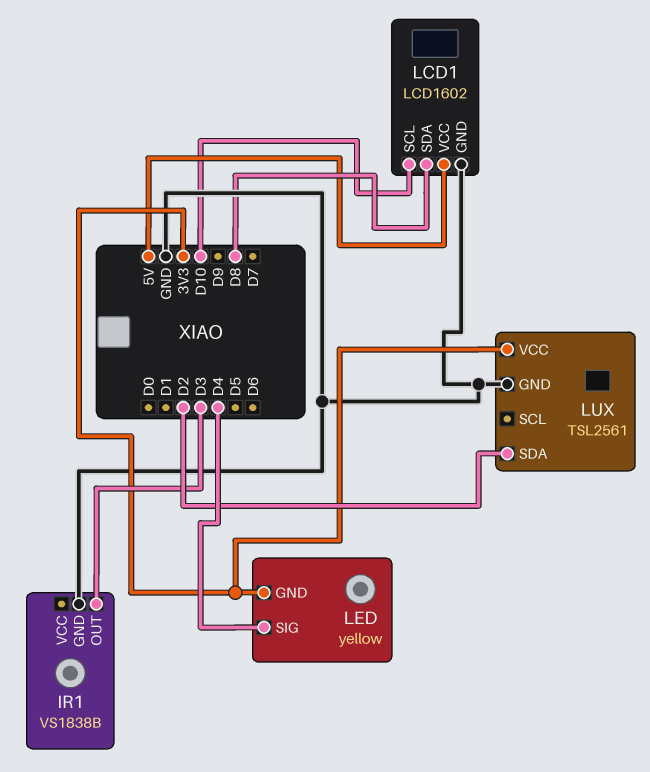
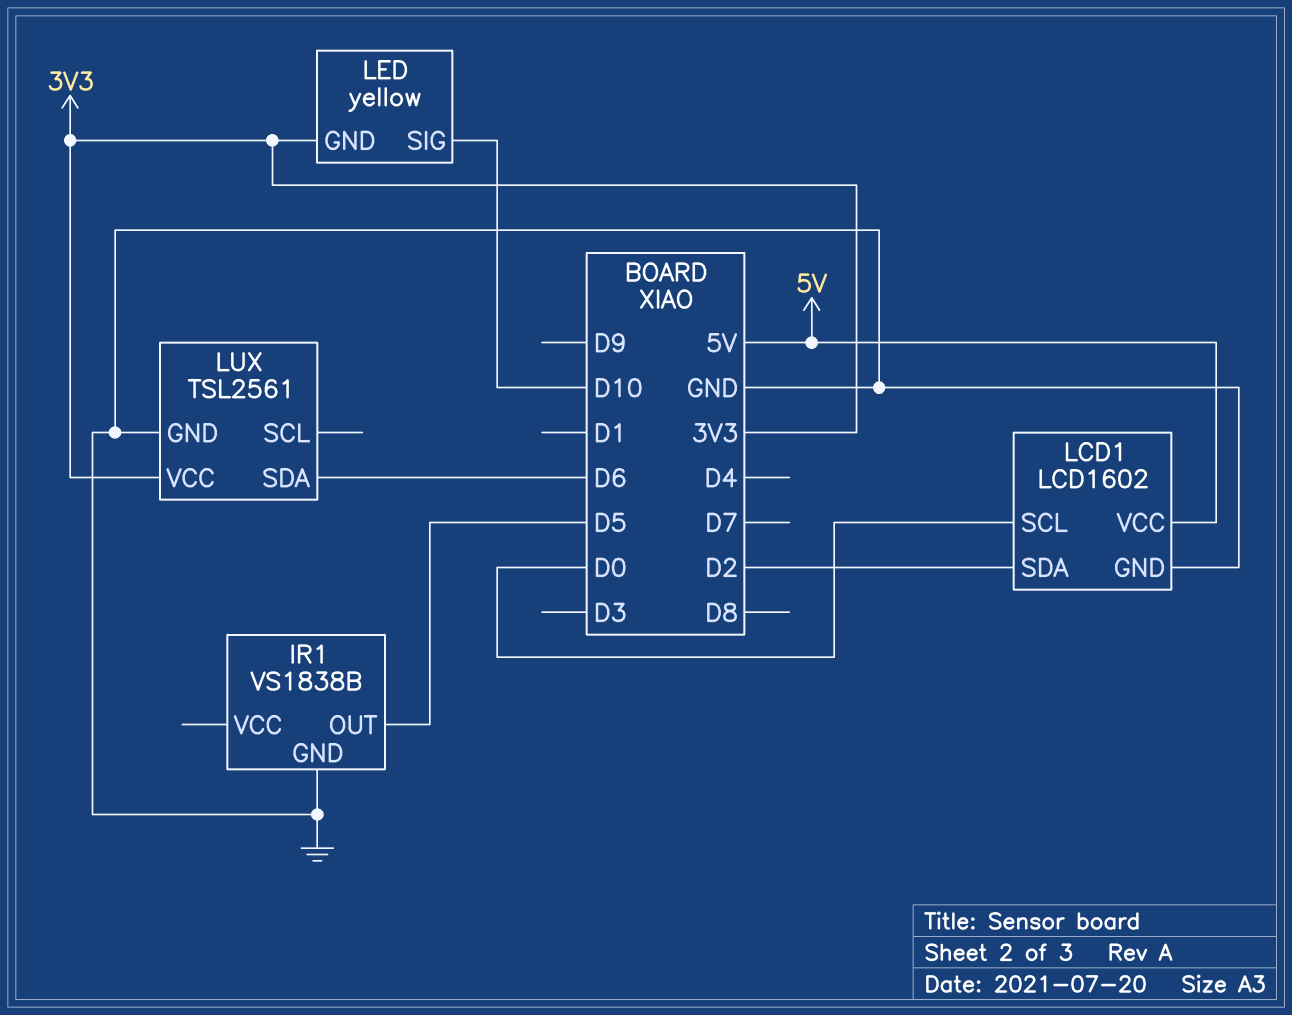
IR1 pin OUT: D3 -> D5
LCD1 pin SCL: D10 -> D0
LCD1 pin SDA: D8 -> D2
LED pin SIG: D4 -> D10
LUX pin SDA: D2 -> D6

